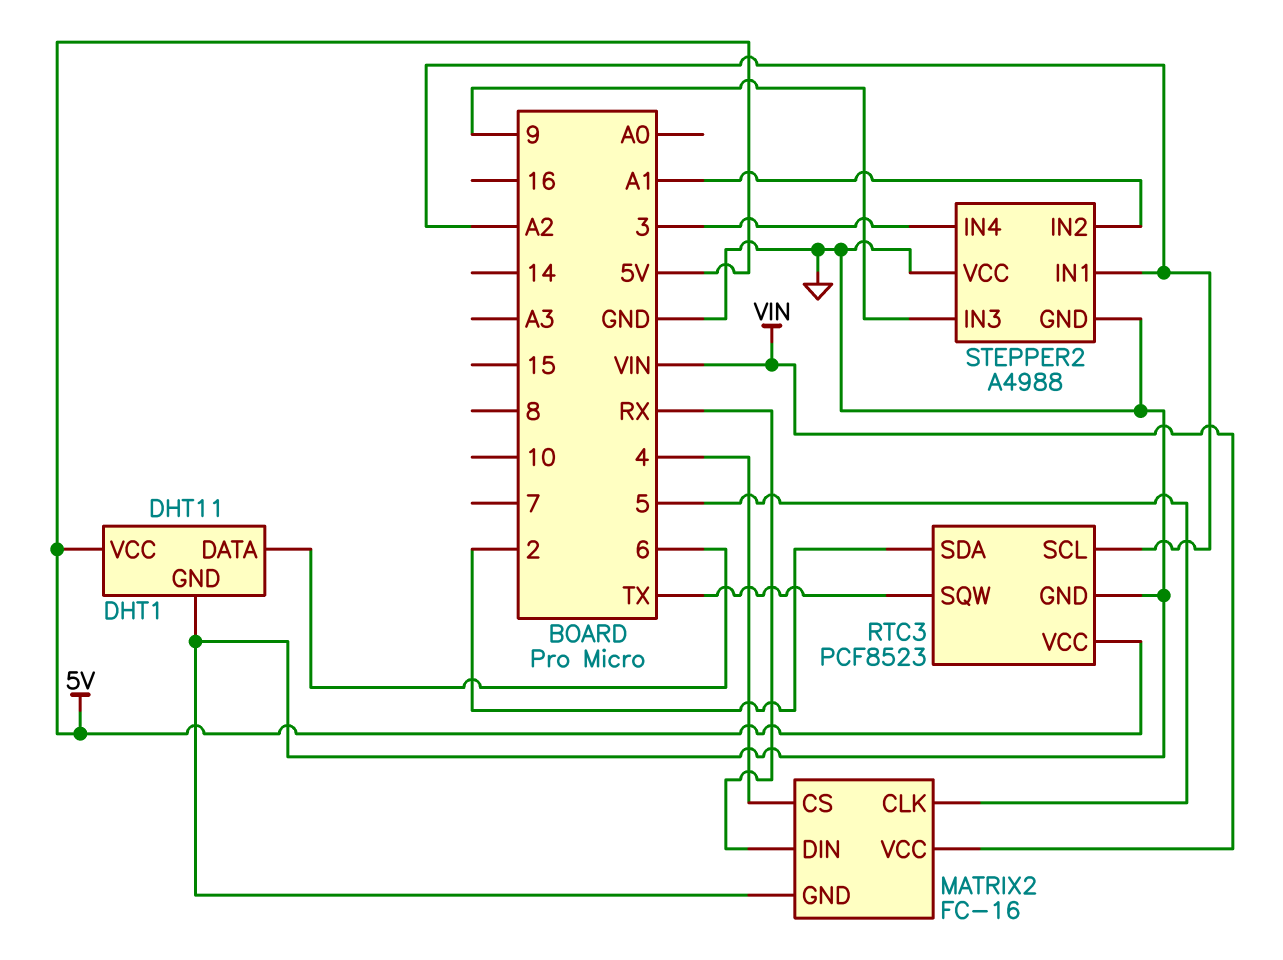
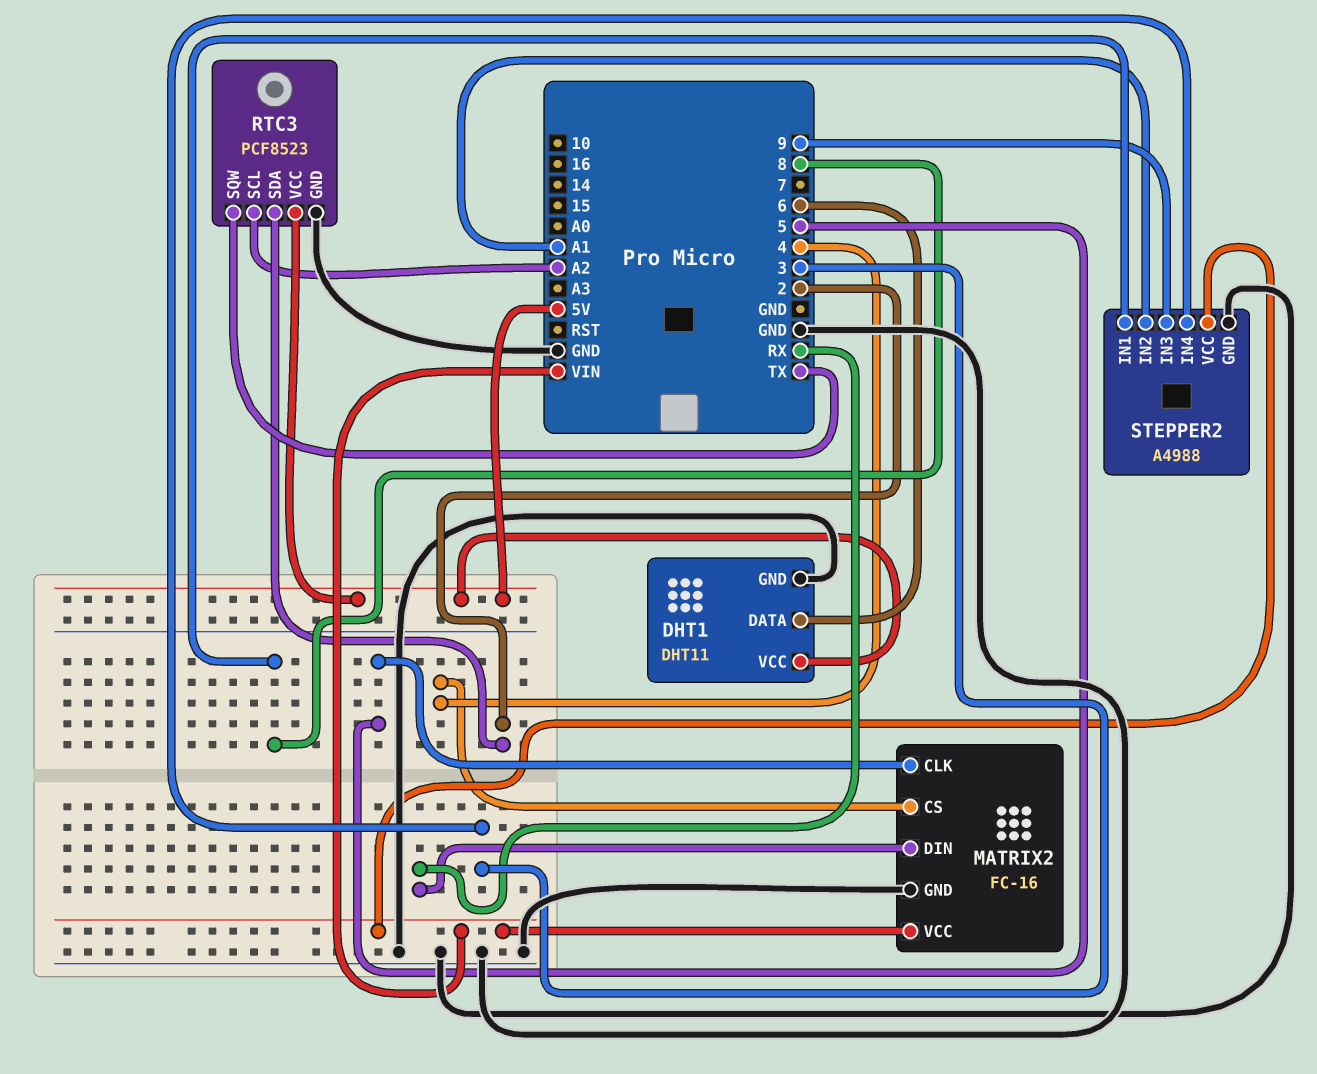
STEPPER2 pin IN1: A2 -> 8
STEPPER2 pin VCC: GND -> VIN

